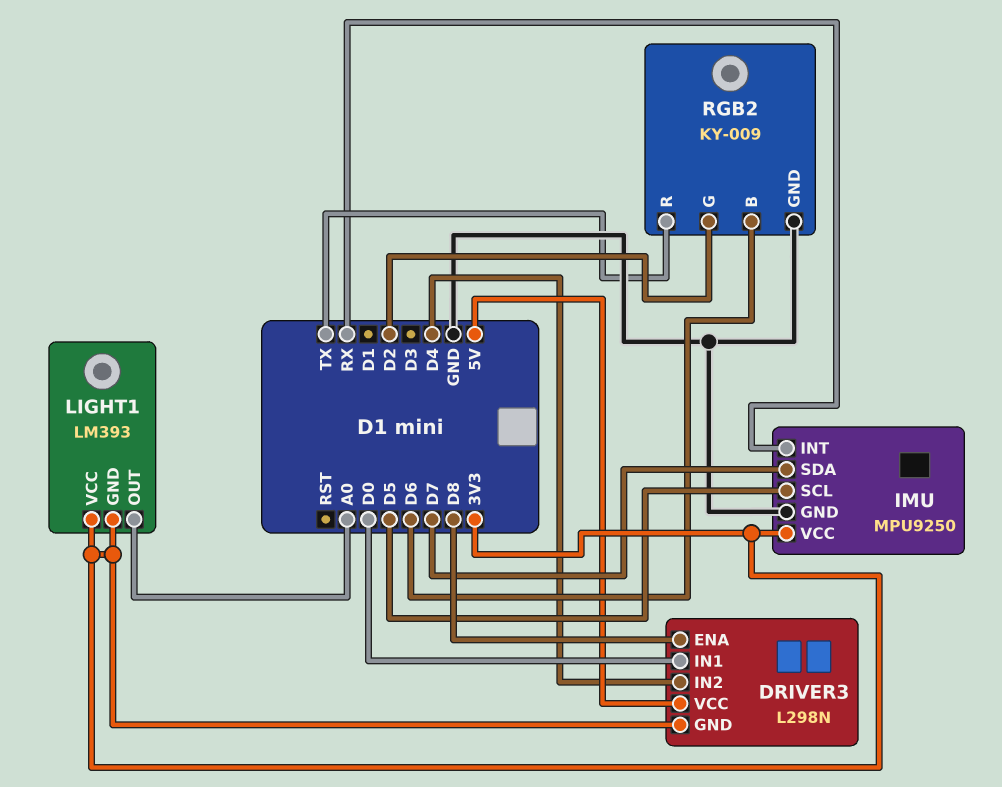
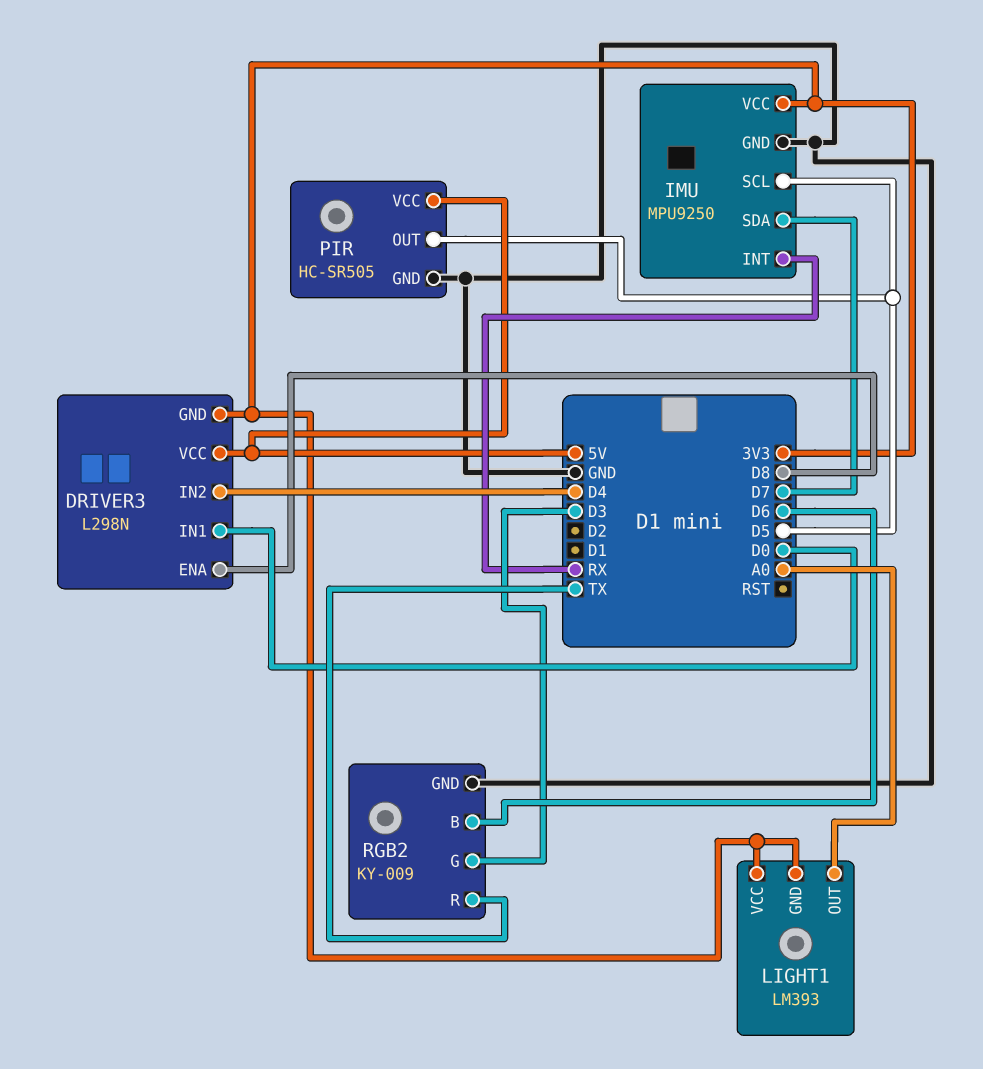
PIR: none -> HC-SR505
PIR pin GND: none -> GND
PIR pin OUT: none -> D5
PIR pin VCC: none -> 5V
RGB2 pin G: D2 -> D3

